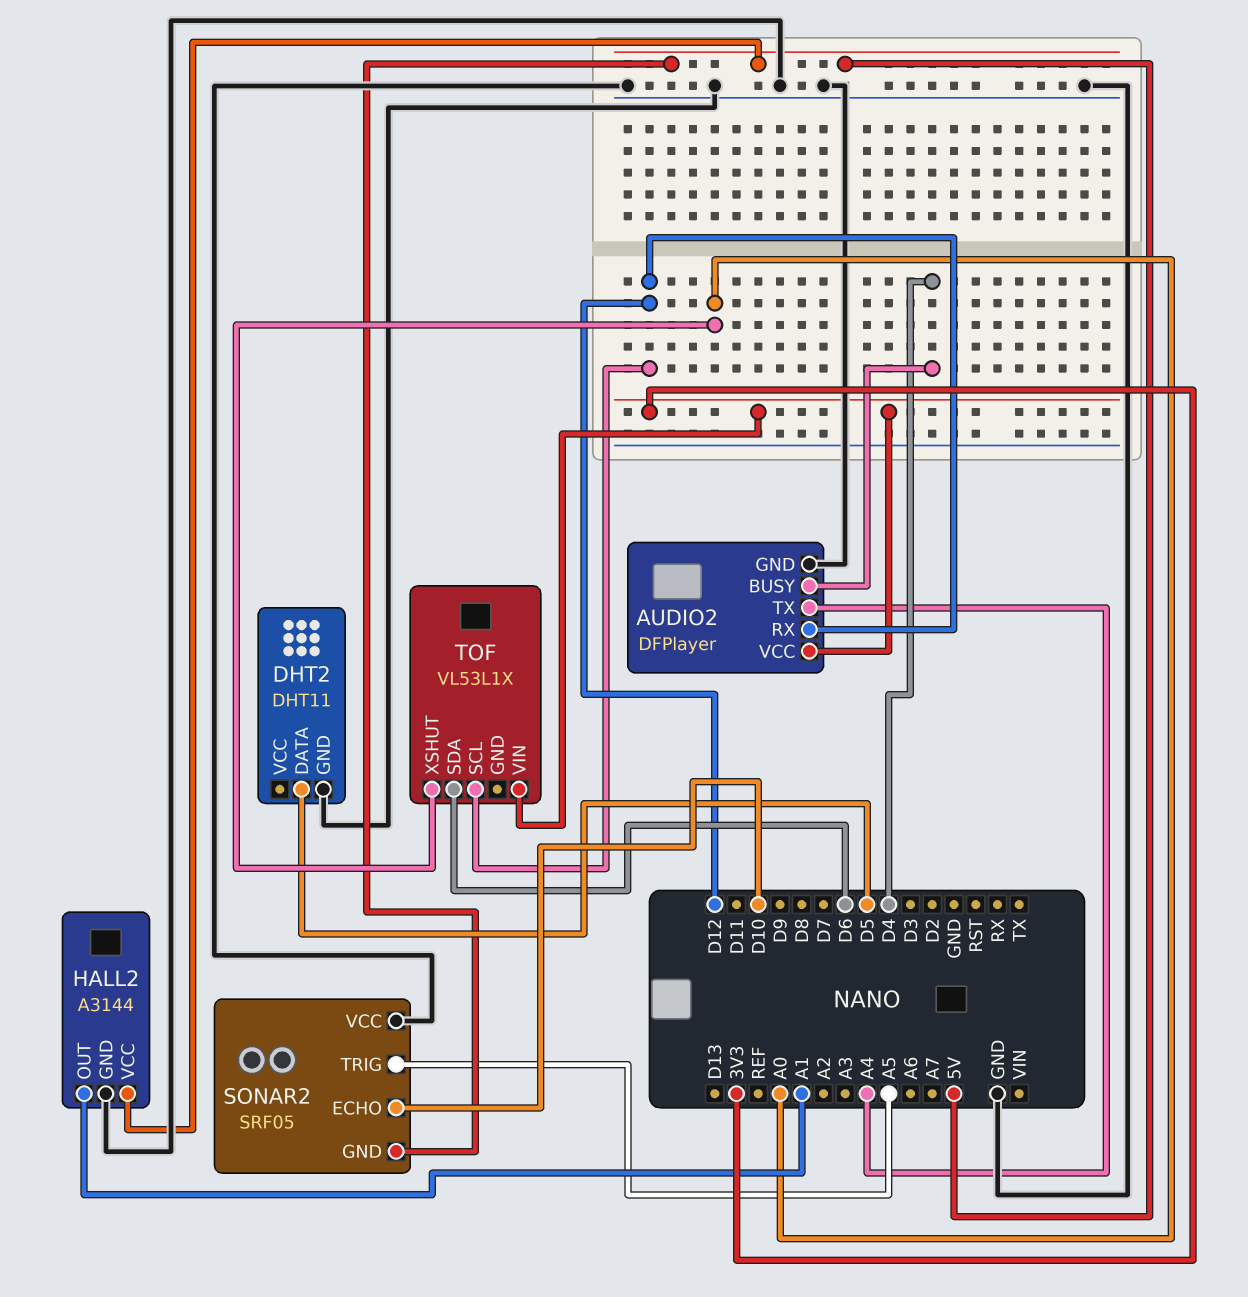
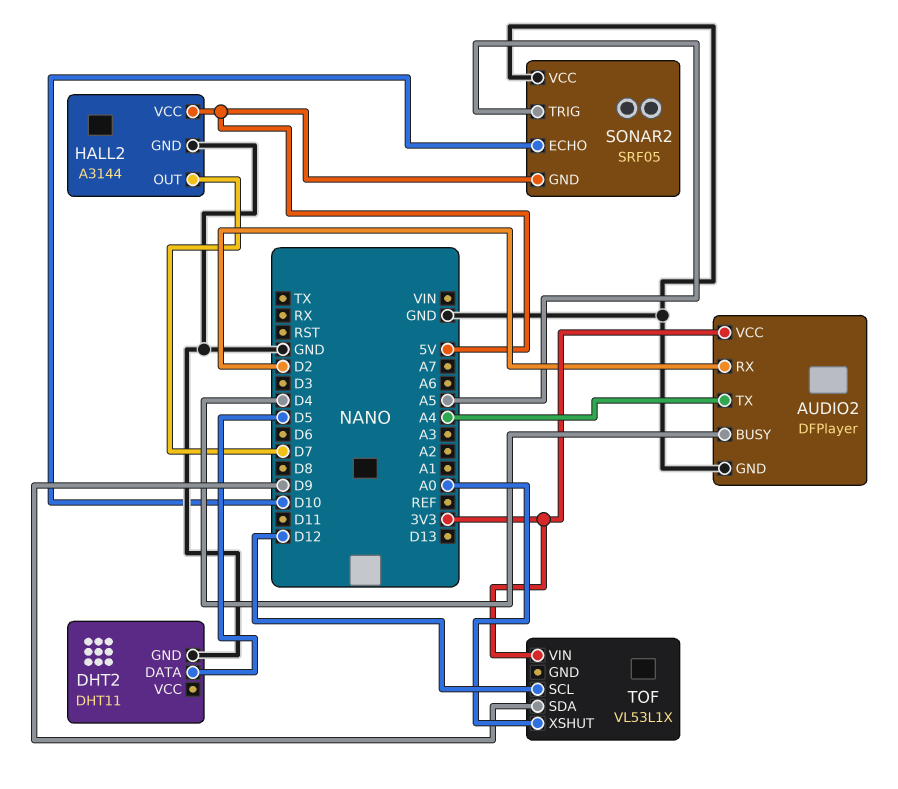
AUDIO2 pin RX: D12 -> D2
HALL2 pin OUT: A1 -> D7
TOF pin SDA: D6 -> D9

